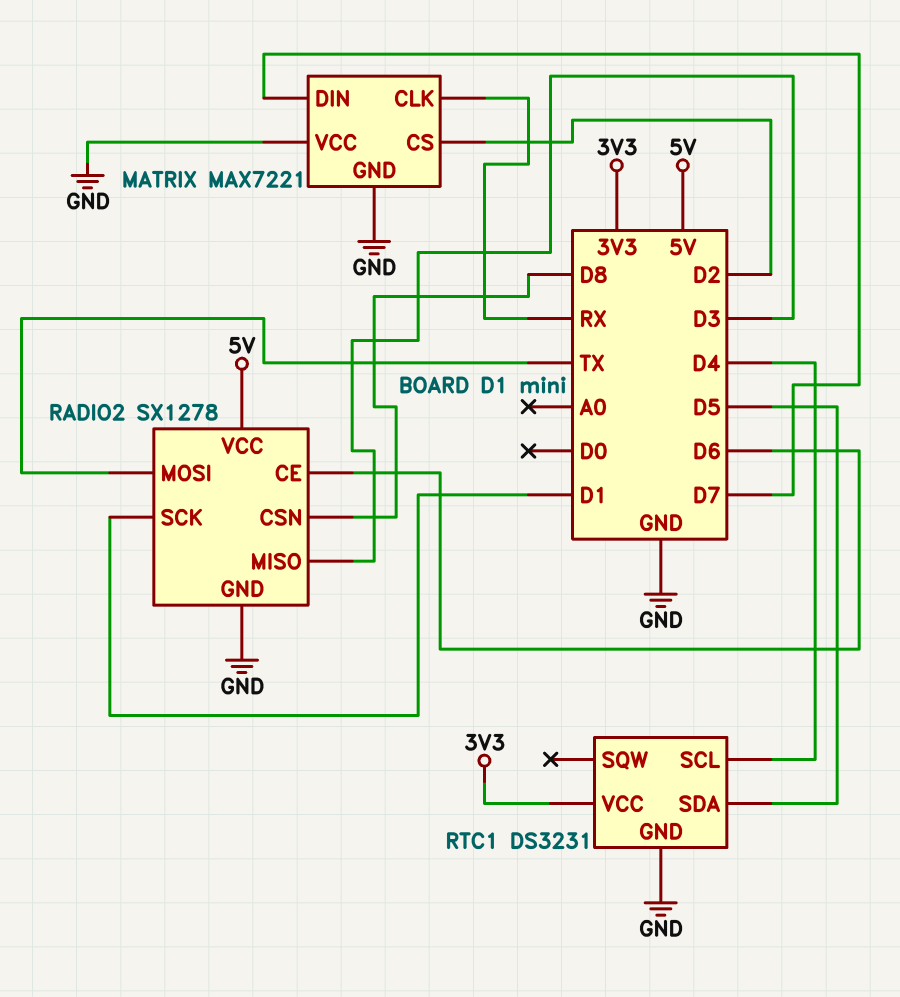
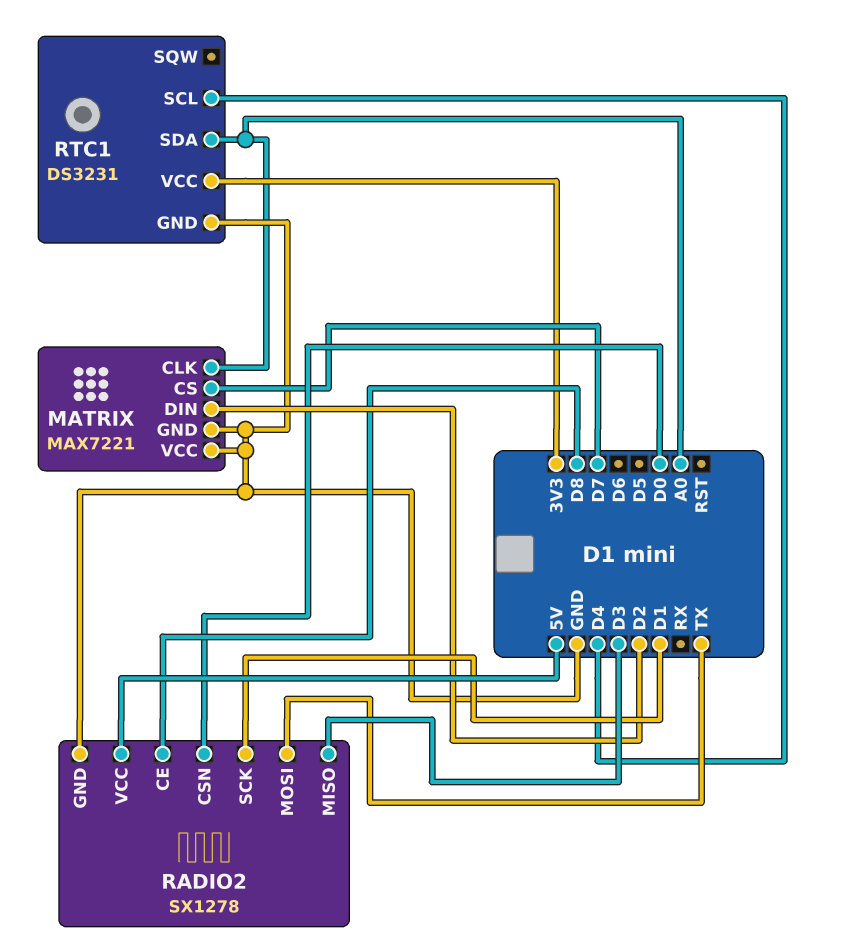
MATRIX pin CLK: RX -> A0
MATRIX pin CS: D2 -> D7
MATRIX pin DIN: D7 -> D2
RADIO2 pin CE: D6 -> D8
RADIO2 pin CSN: D8 -> D0
RTC1 pin SDA: D5 -> A0

